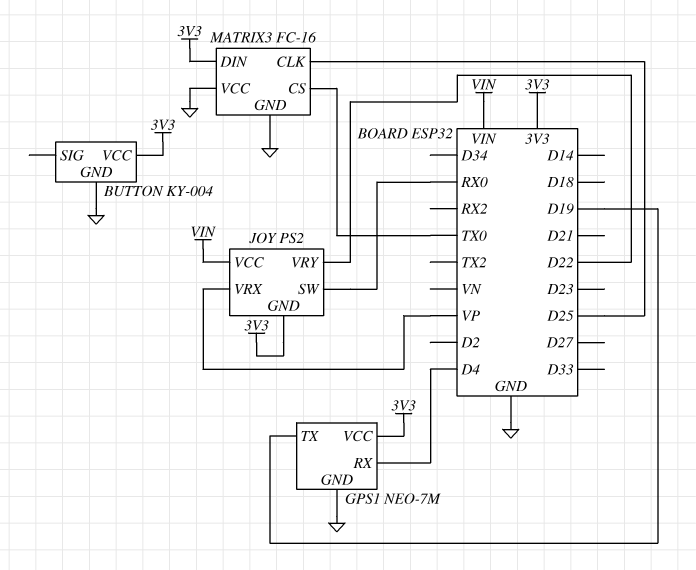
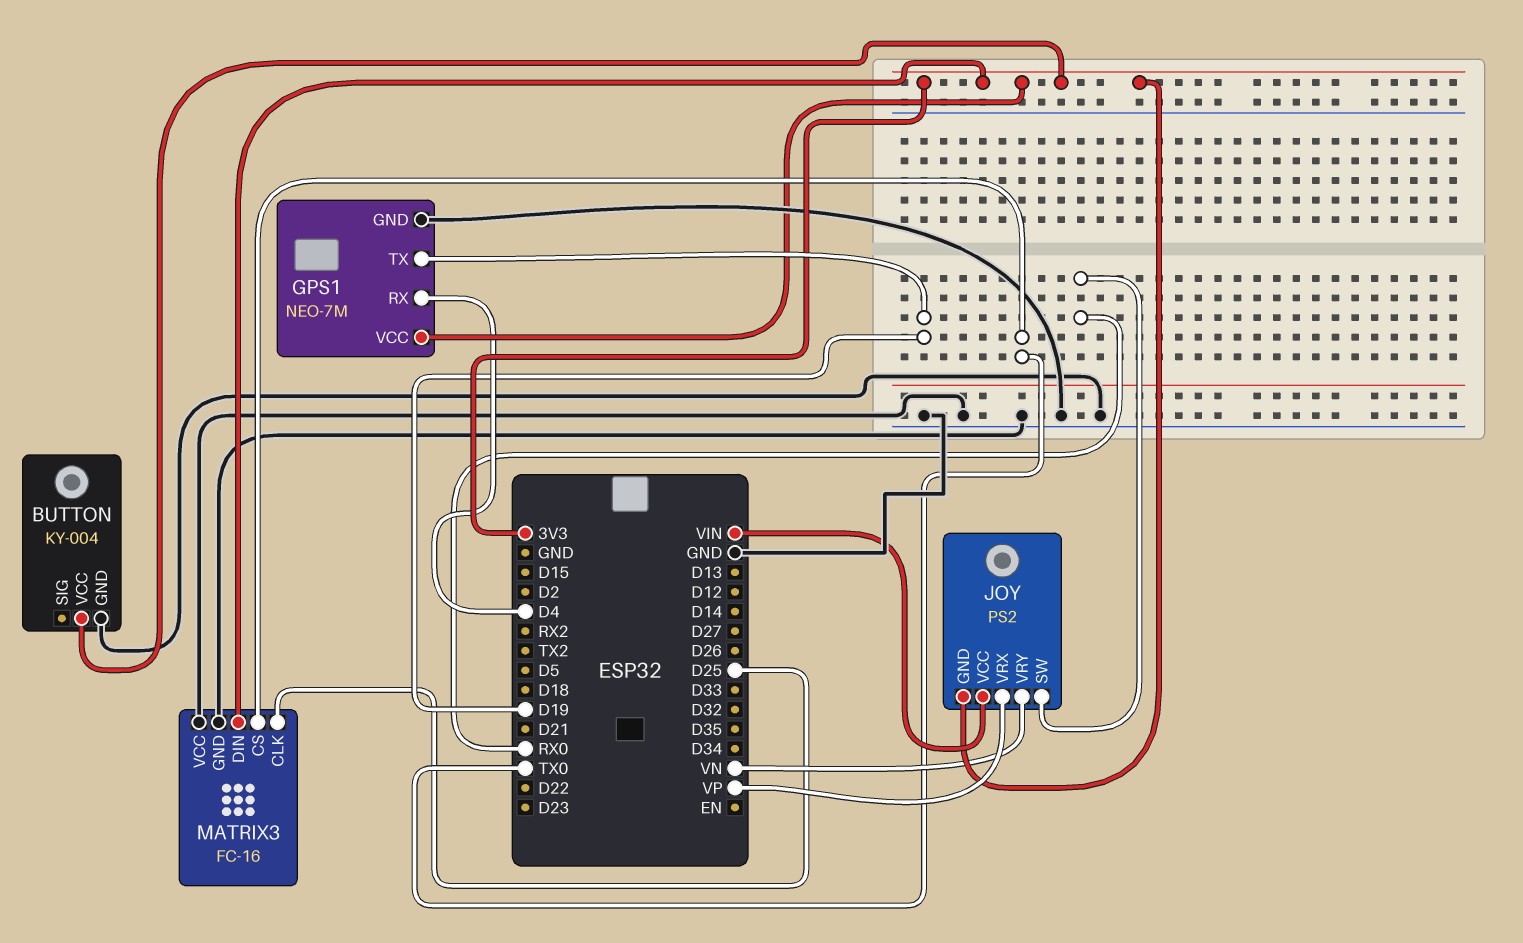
JOY pin VRY: D22 -> VN

